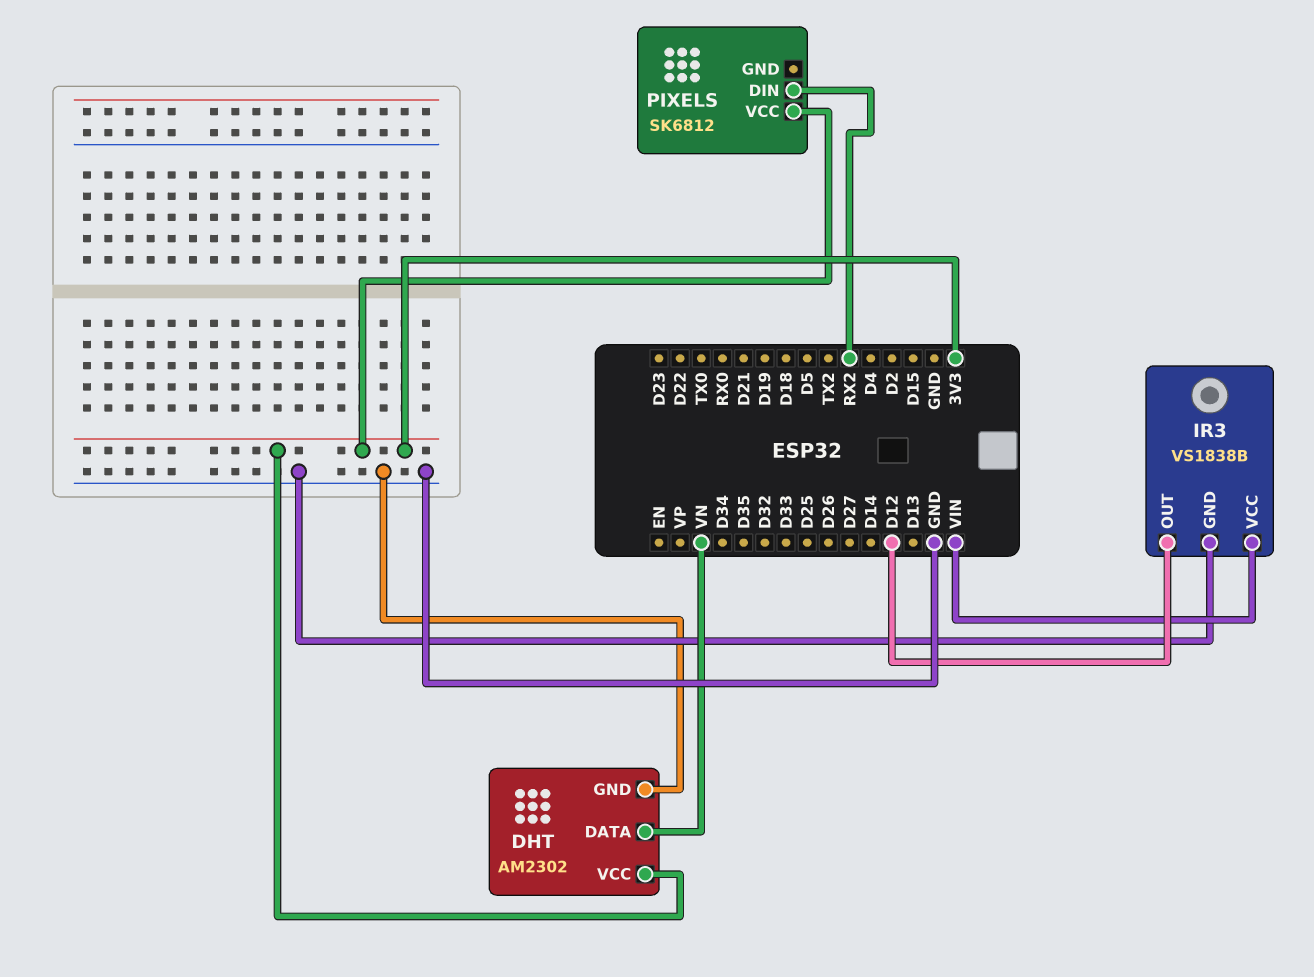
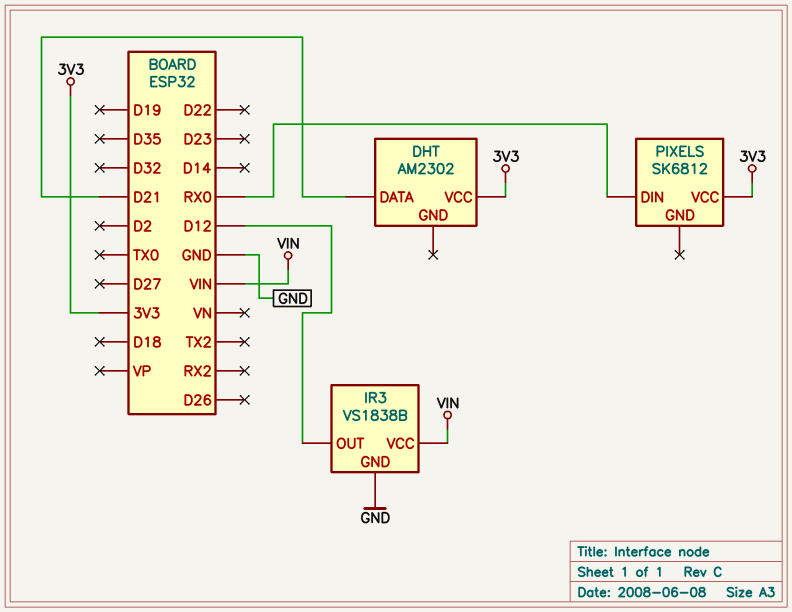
DHT pin DATA: VN -> D21
DHT pin GND: GND -> none
PIXELS pin DIN: RX2 -> RX0

